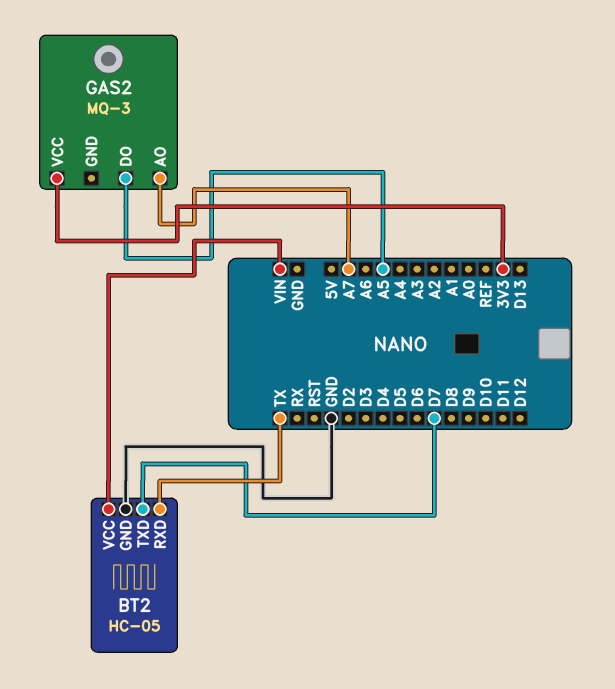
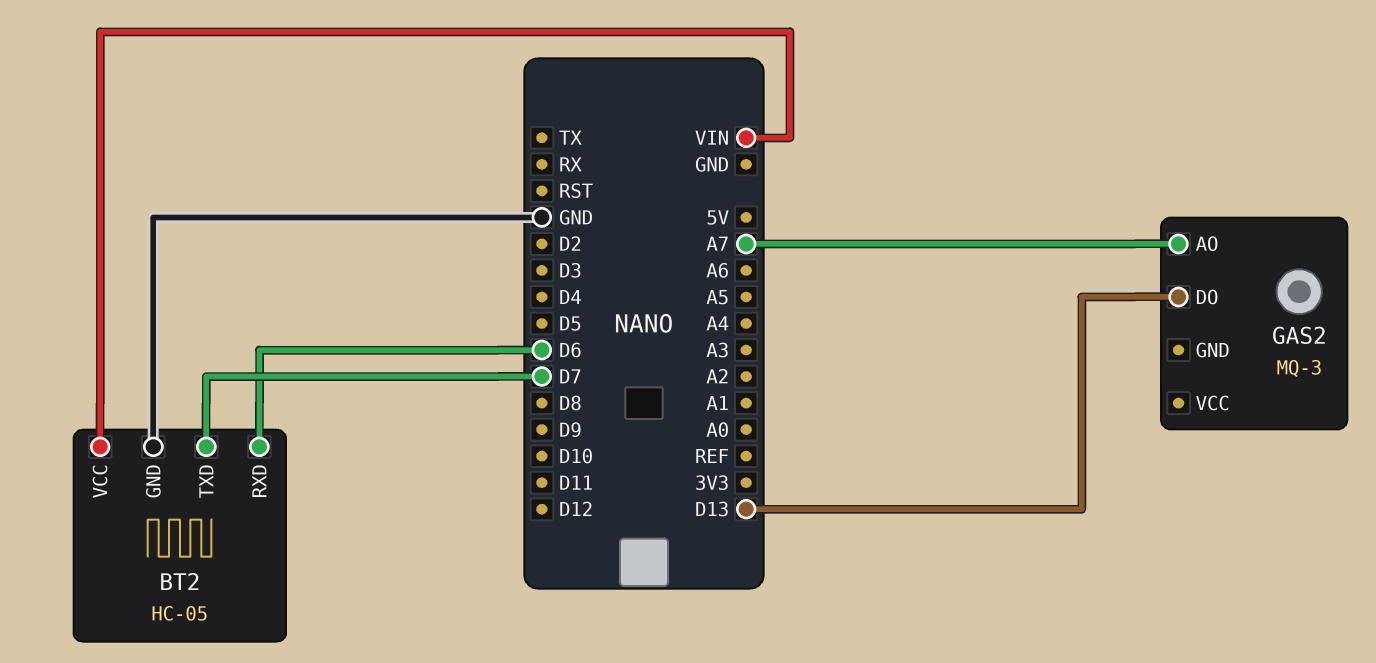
BT2 pin RXD: TX -> D6
GAS2 pin DO: A5 -> D13
GAS2 pin VCC: 3V3 -> none

